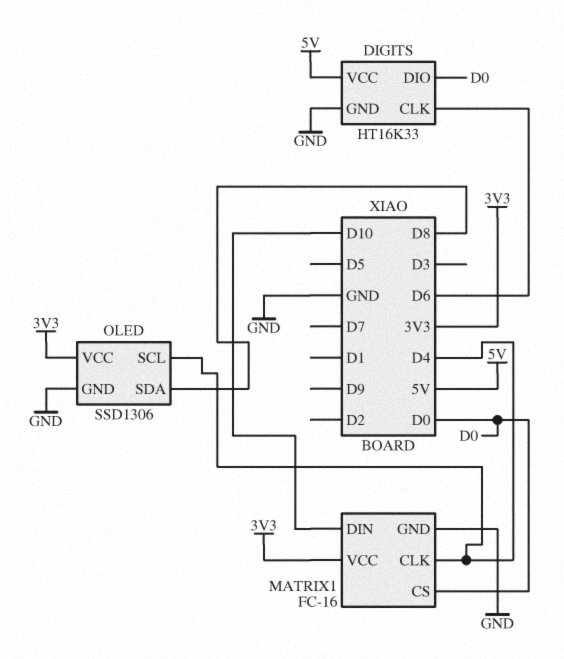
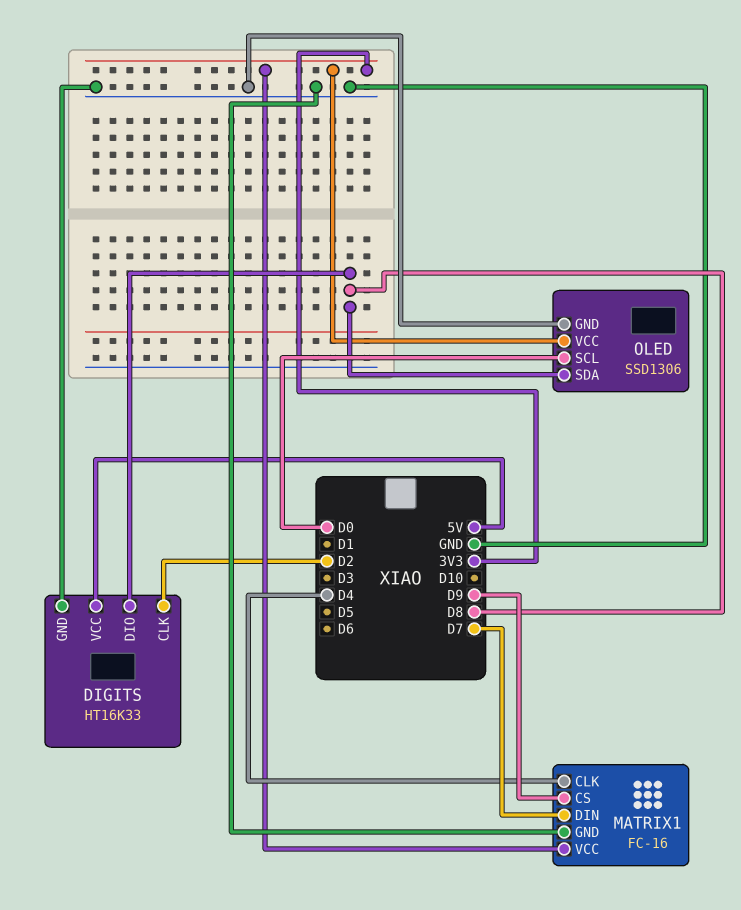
DIGITS pin CLK: D6 -> D2
DIGITS pin DIO: D0 -> D8
MATRIX1 pin CS: D0 -> D9
MATRIX1 pin DIN: D10 -> D7
OLED pin SCL: D4 -> D0

